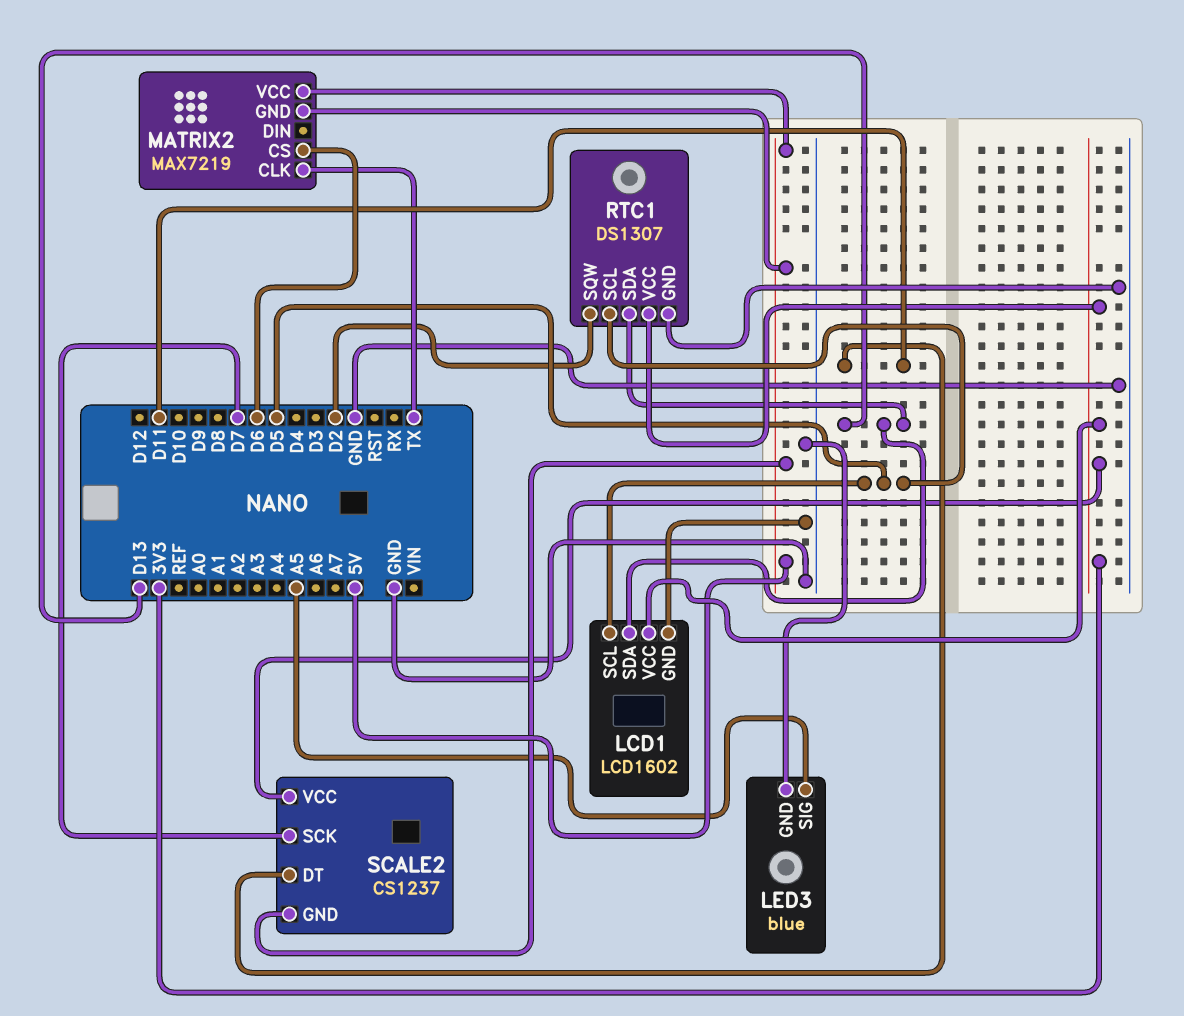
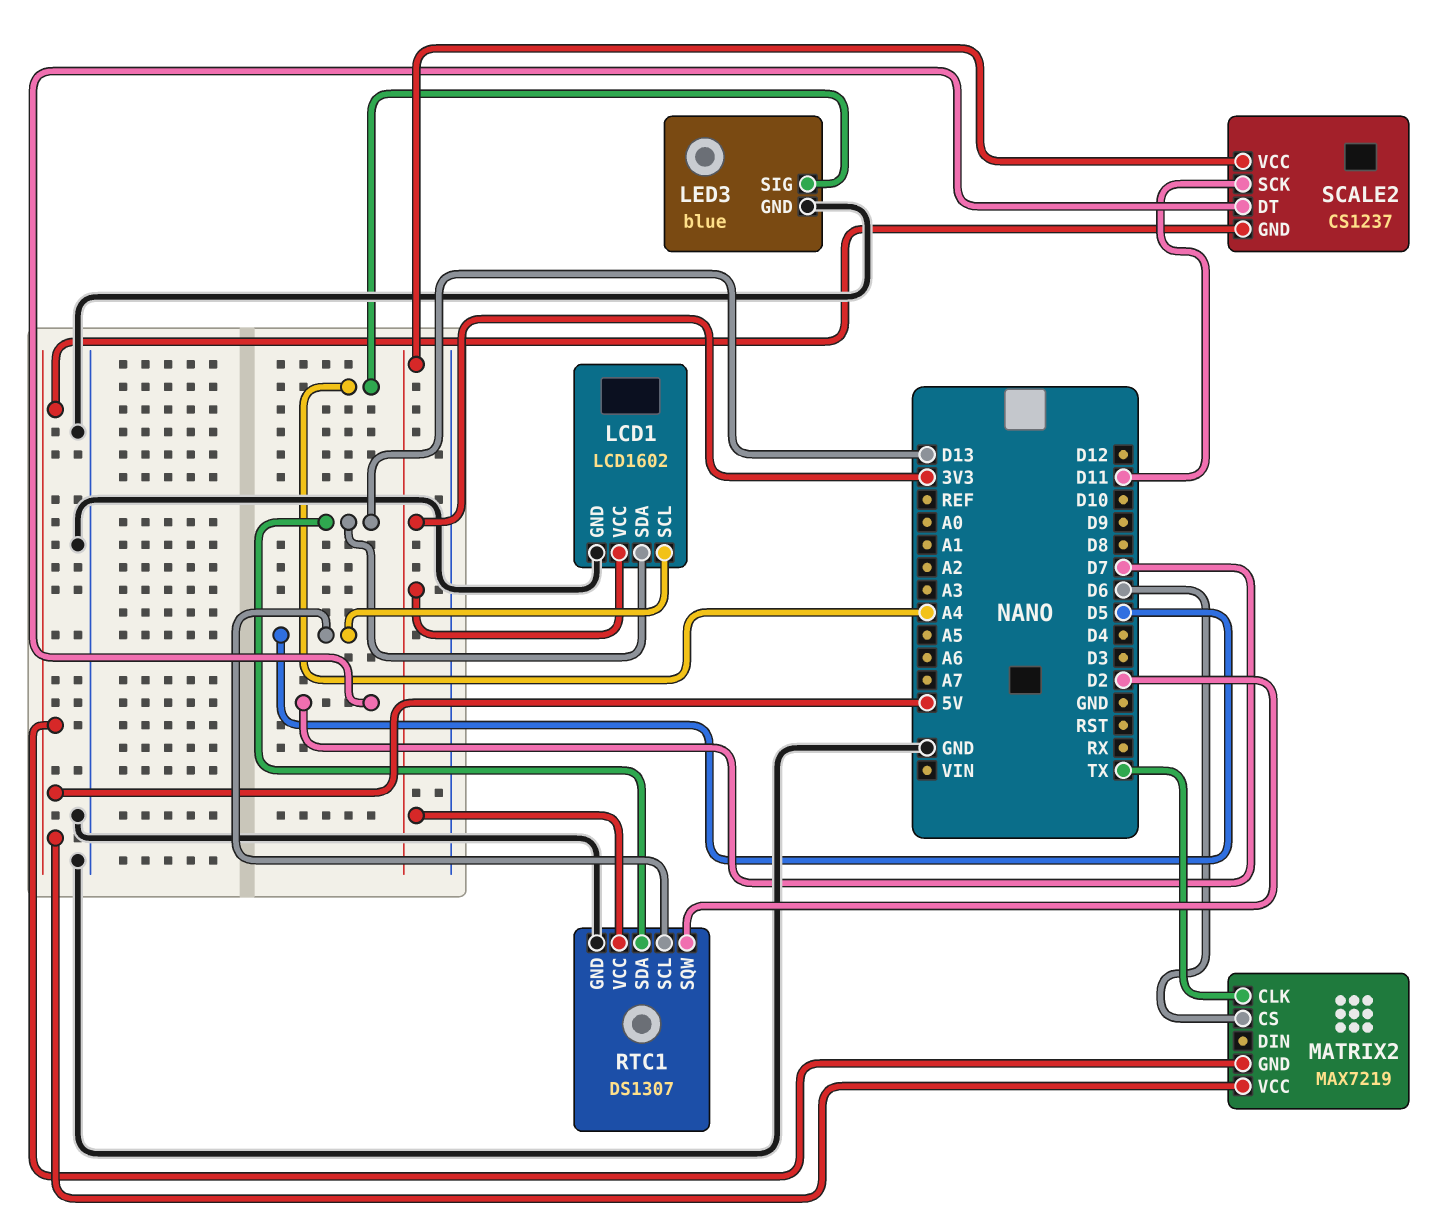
LED3 pin SIG: A5 -> A4
SCALE2 pin DT: D11 -> D7
SCALE2 pin SCK: D7 -> D11

